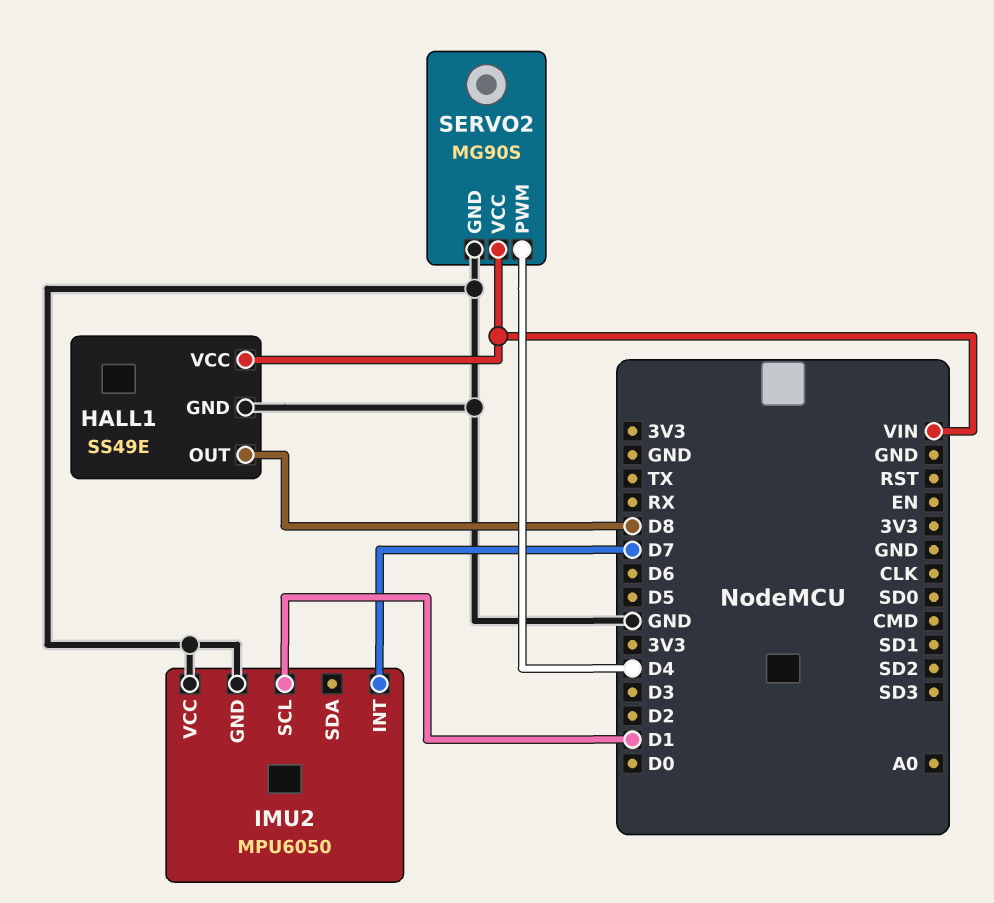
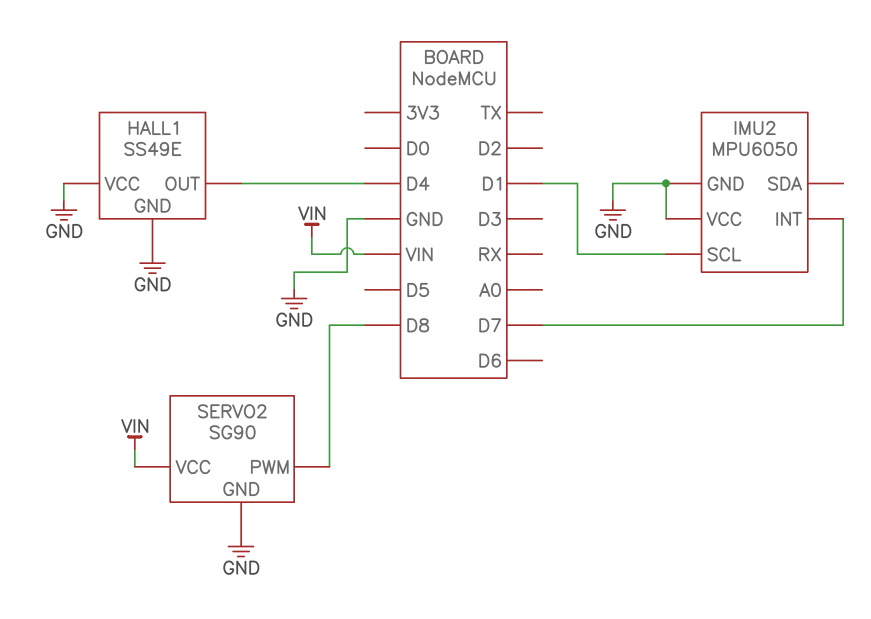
HALL1 pin OUT: D8 -> D4
HALL1 pin VCC: VIN -> GND
SERVO2: MG90S -> SG90
SERVO2 pin PWM: D4 -> D8

